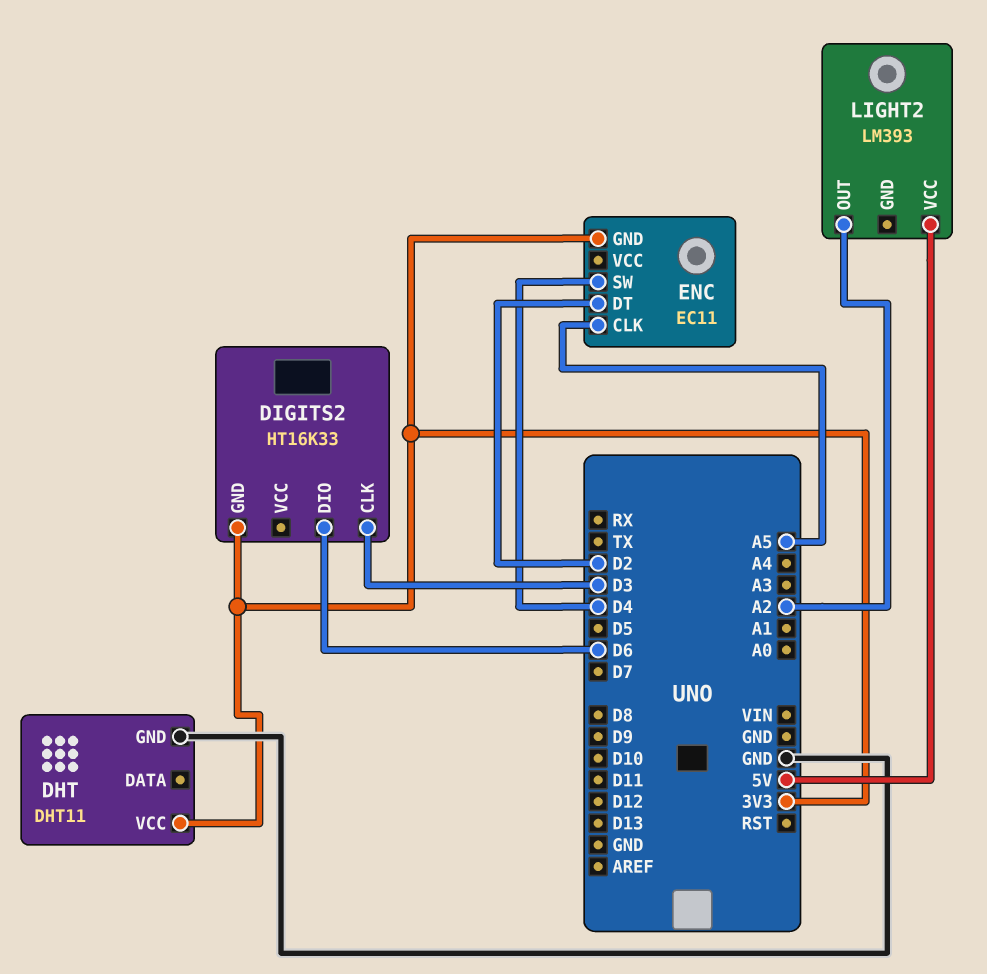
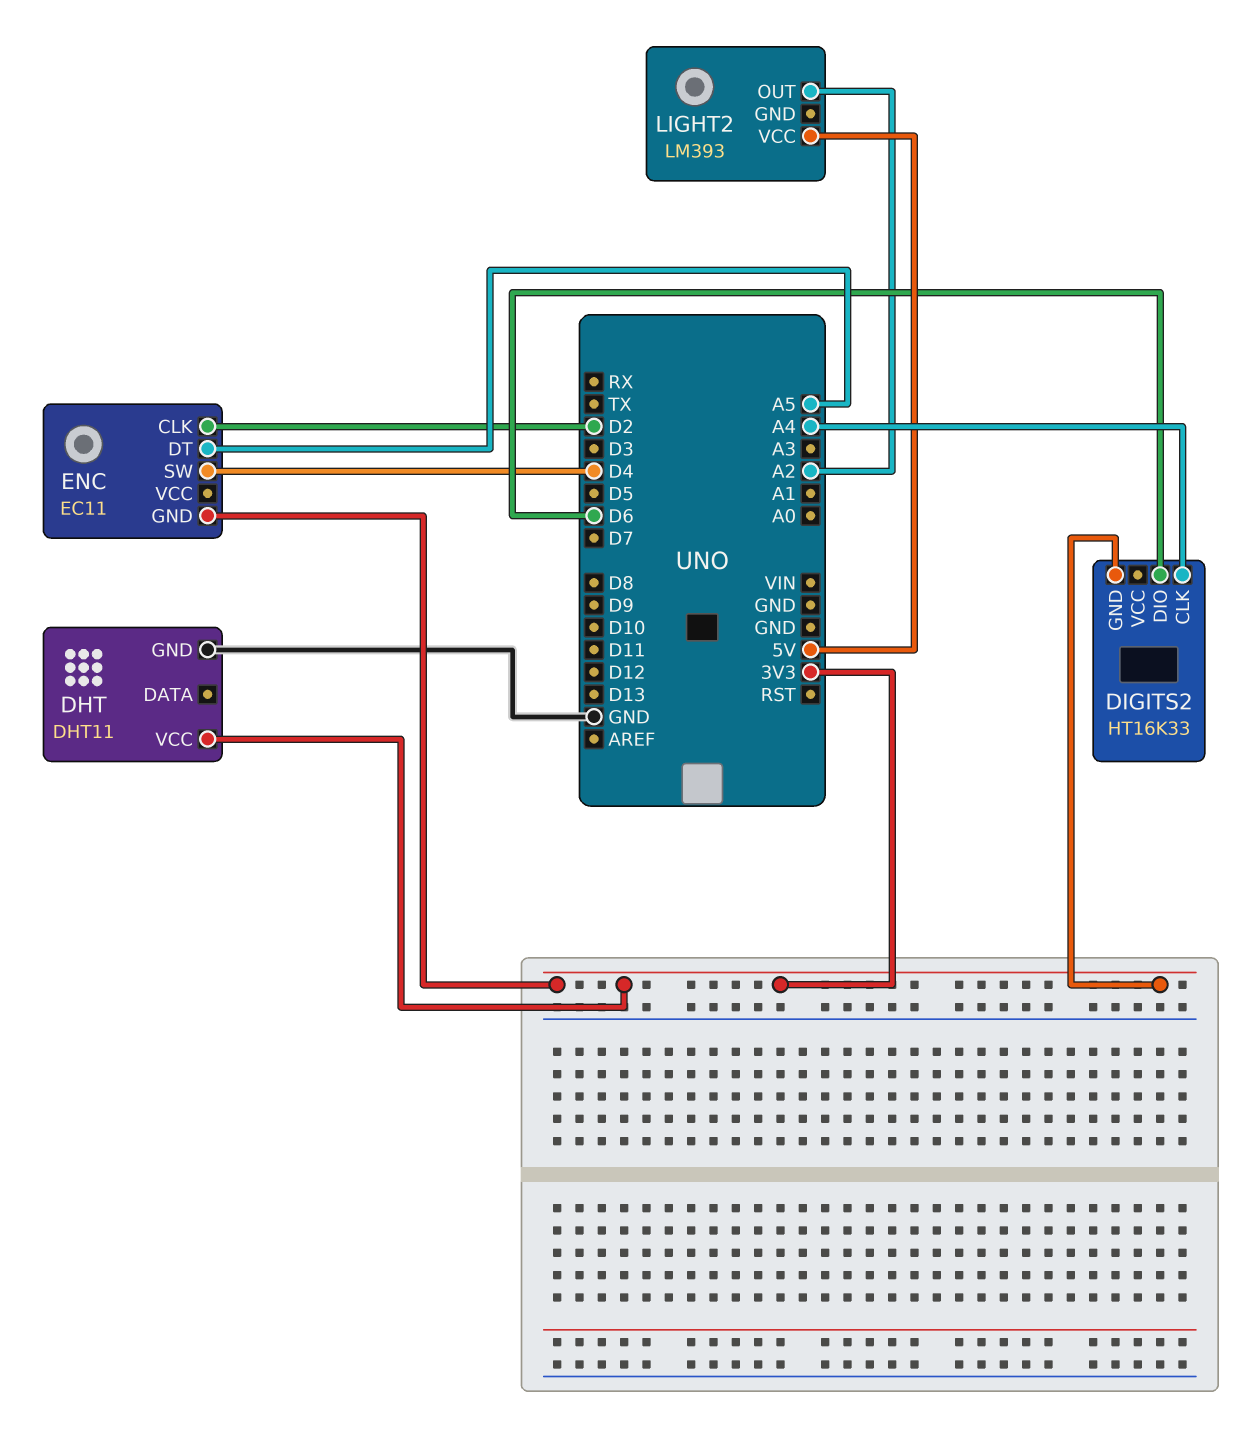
DIGITS2 pin CLK: D3 -> A4
ENC pin CLK: A5 -> D2
ENC pin DT: D2 -> A5

